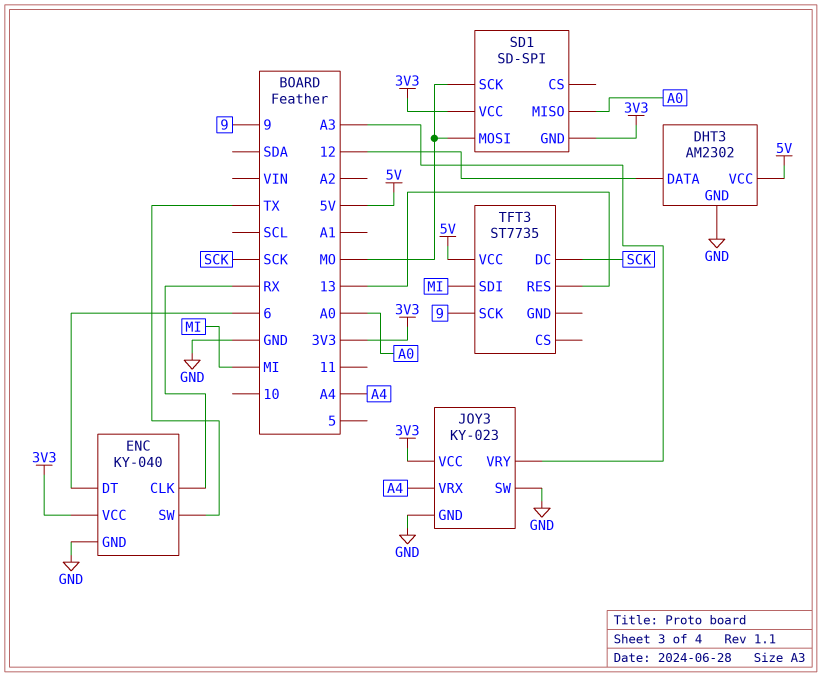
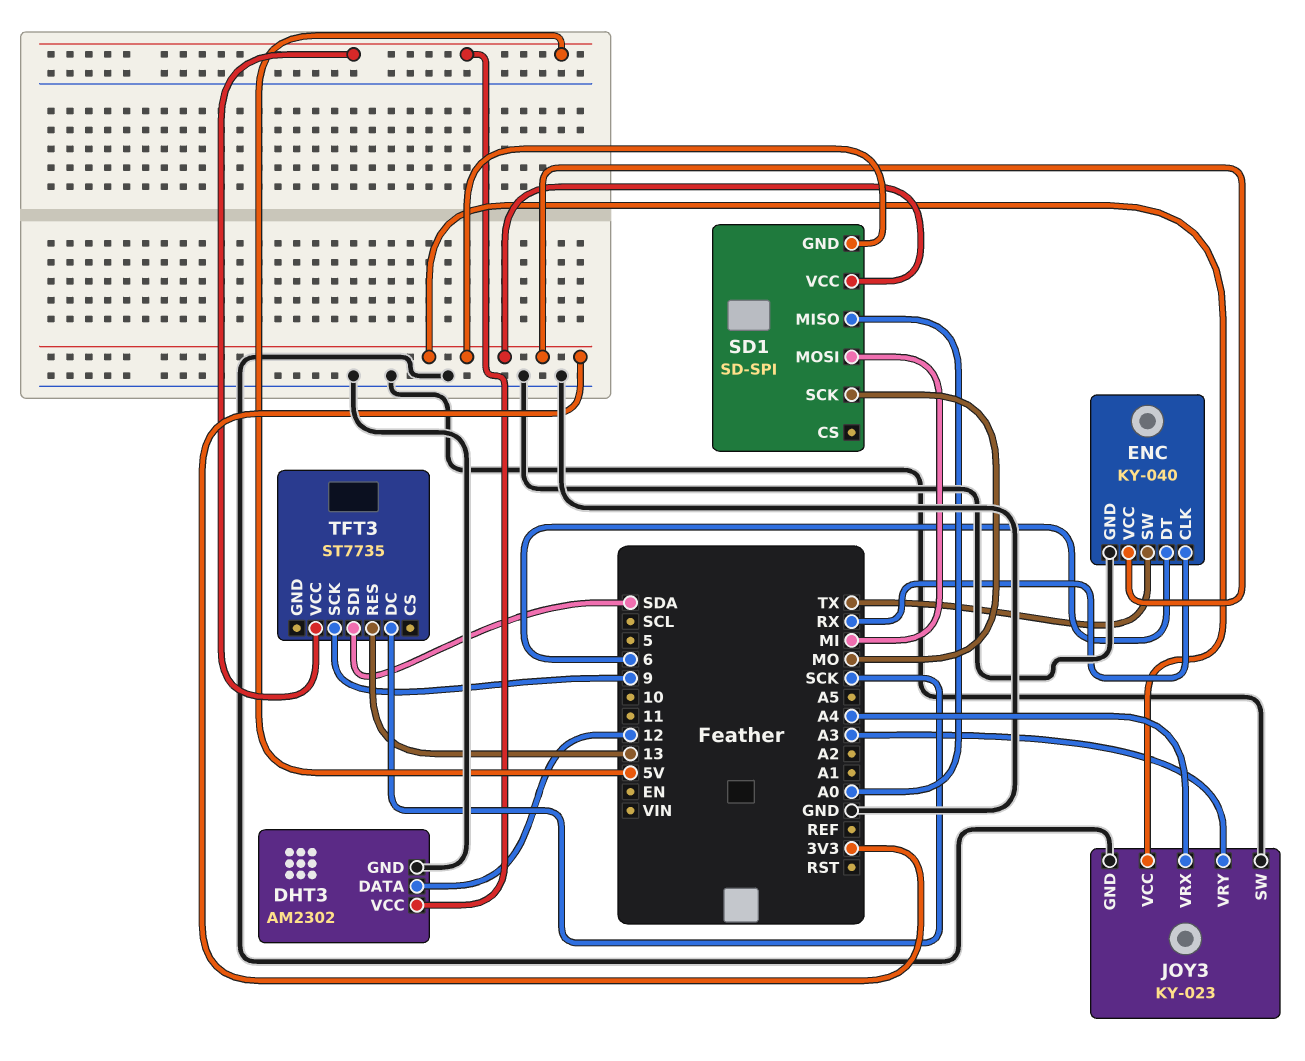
SD1 pin MOSI: MO -> MI
TFT3 pin SDI: MI -> SDA

